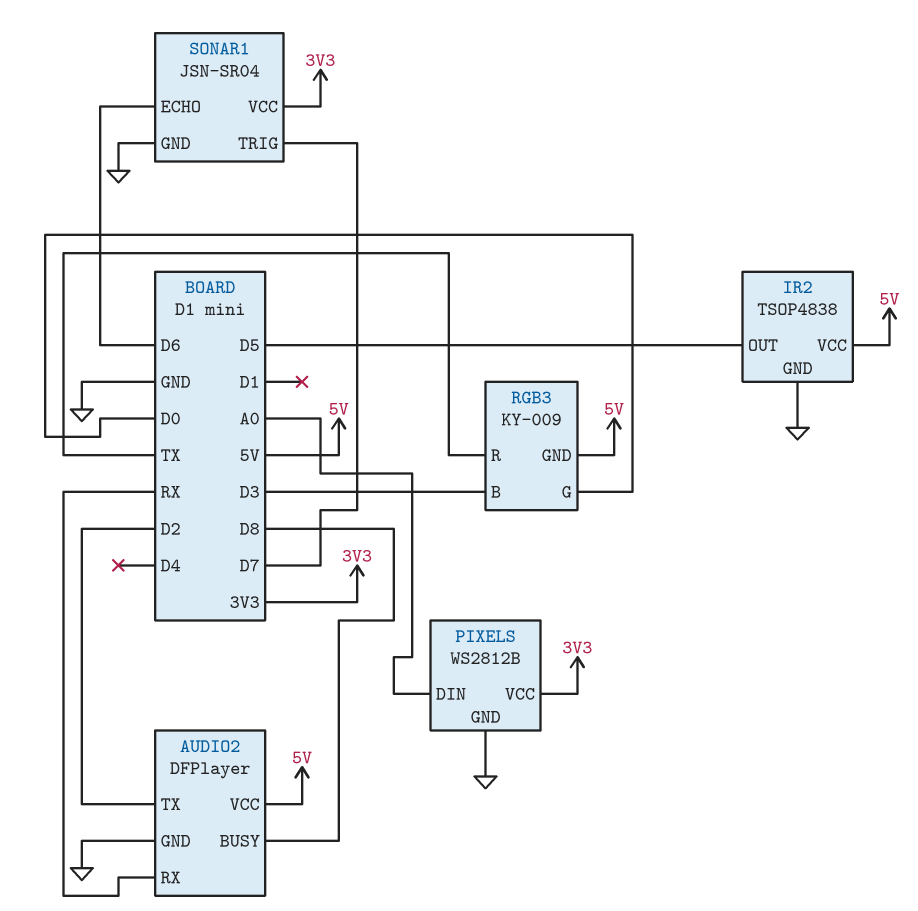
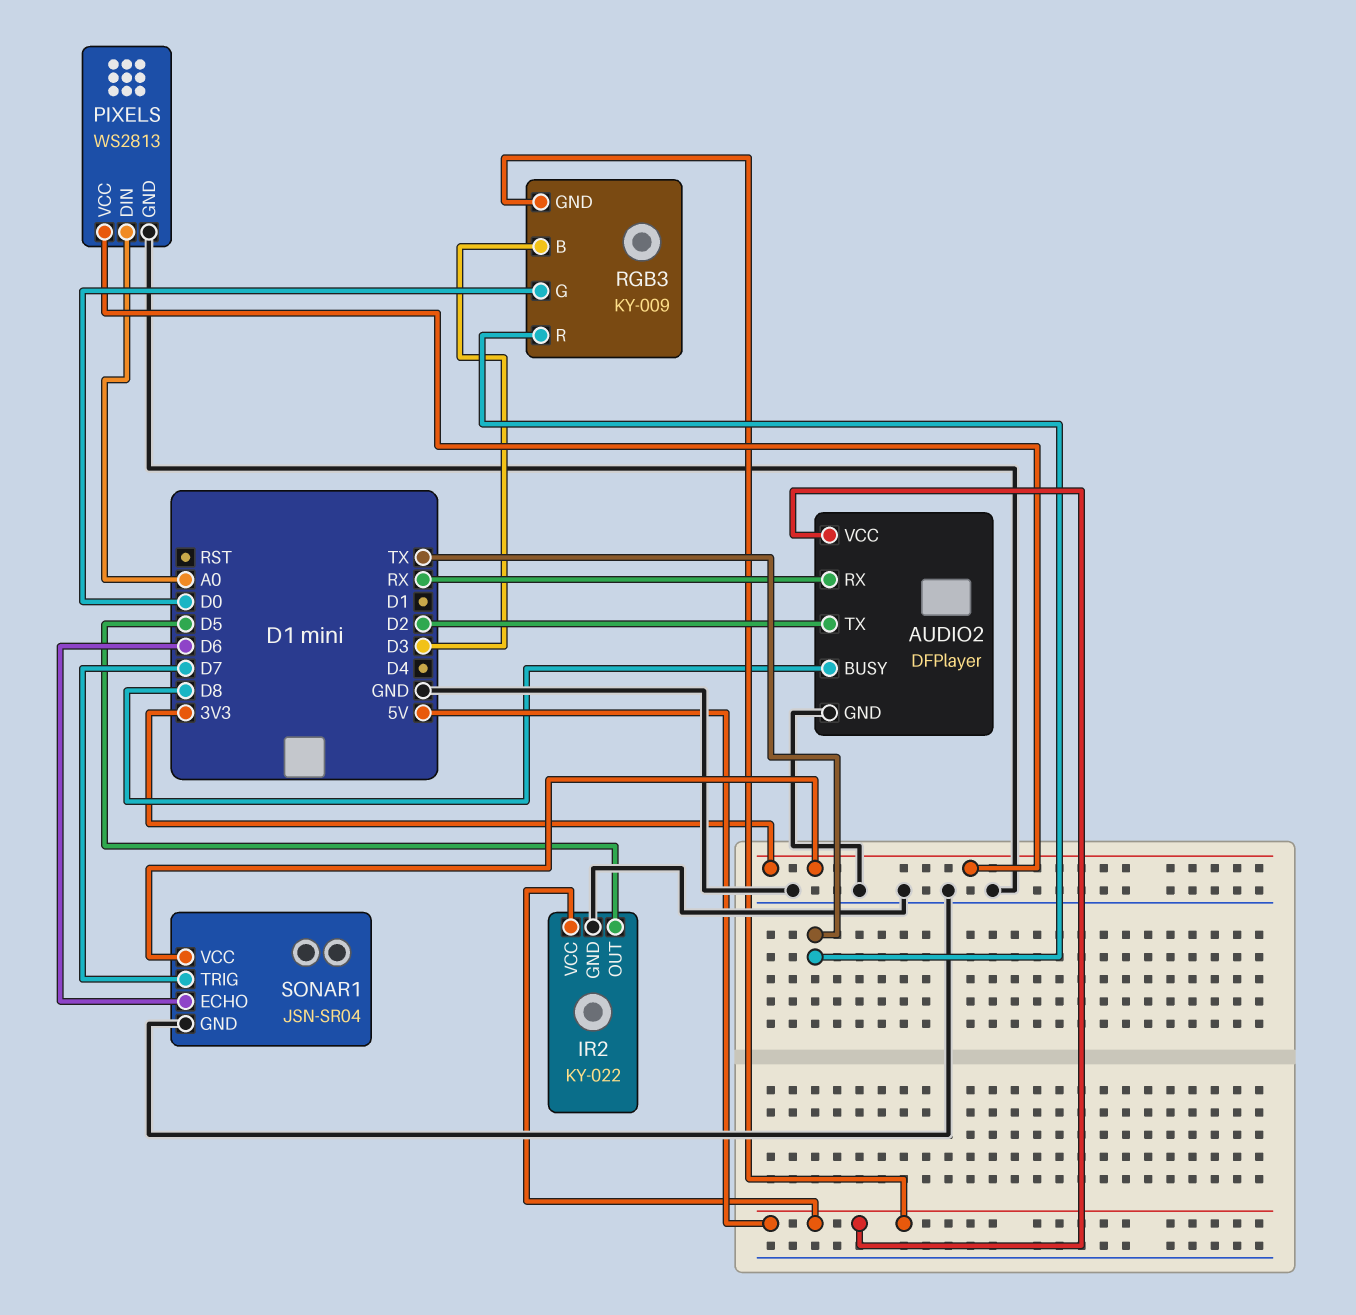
IR2: TSOP4838 -> KY-022
PIXELS: WS2812B -> WS2813

